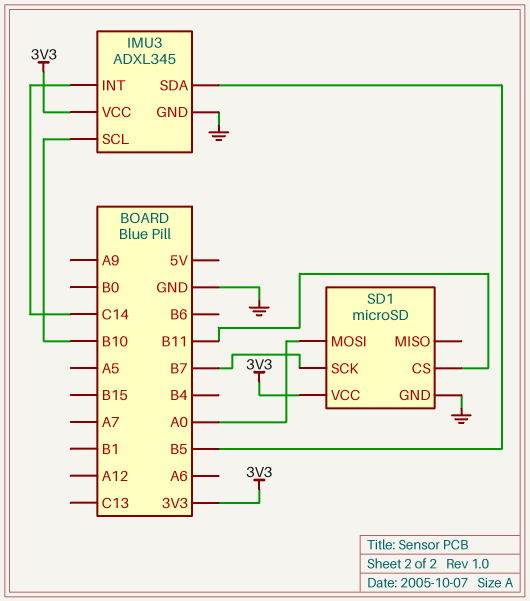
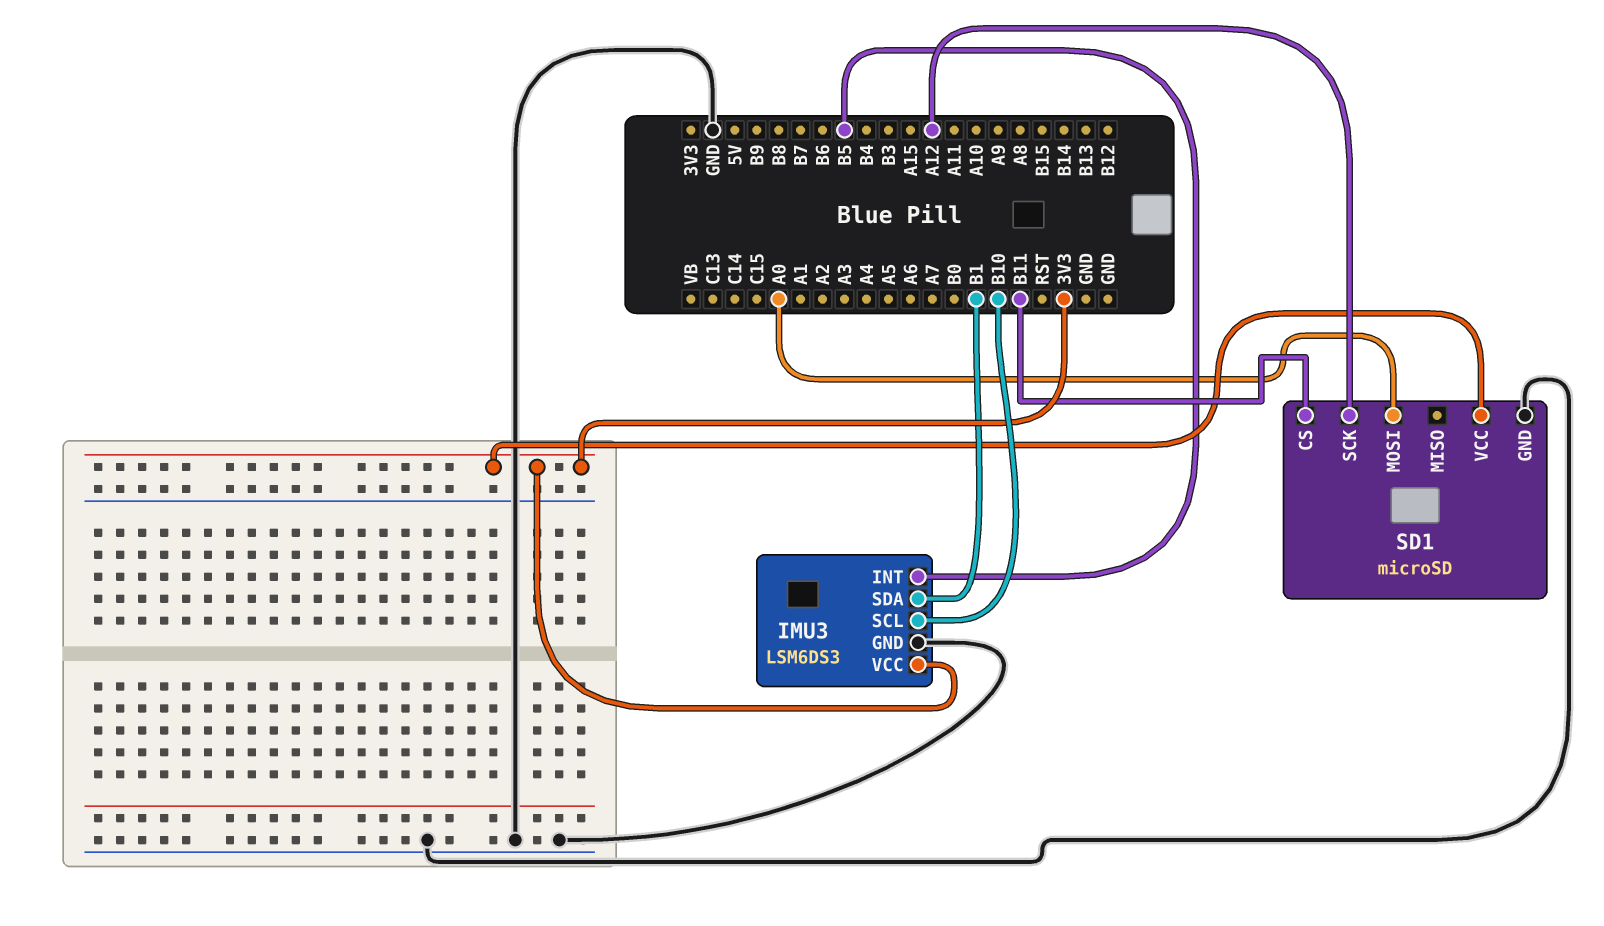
IMU3: ADXL345 -> LSM6DS3
IMU3 pin INT: C14 -> B5
IMU3 pin SDA: B5 -> B1
SD1 pin SCK: B7 -> A12

